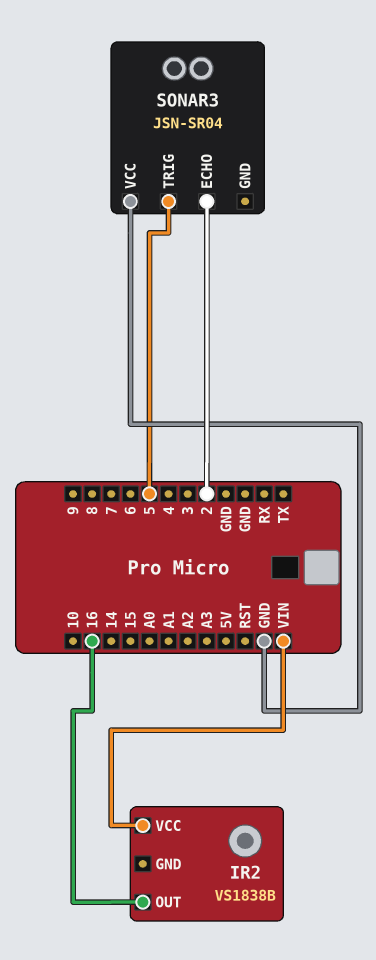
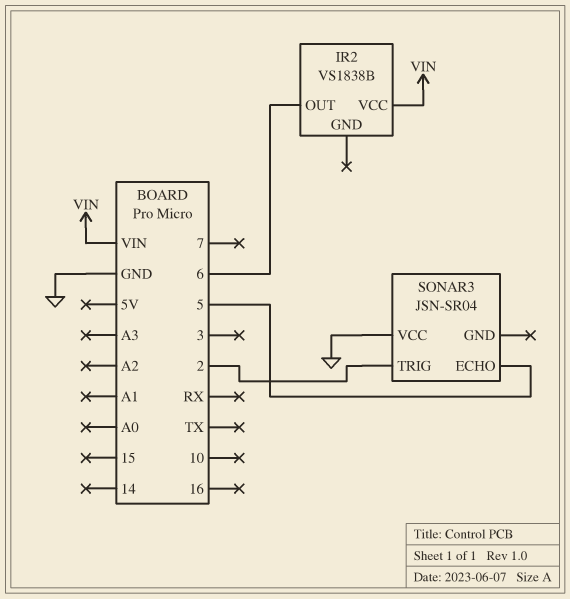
IR2 pin OUT: 16 -> 6
SONAR3 pin ECHO: 2 -> 5
SONAR3 pin TRIG: 5 -> 2

